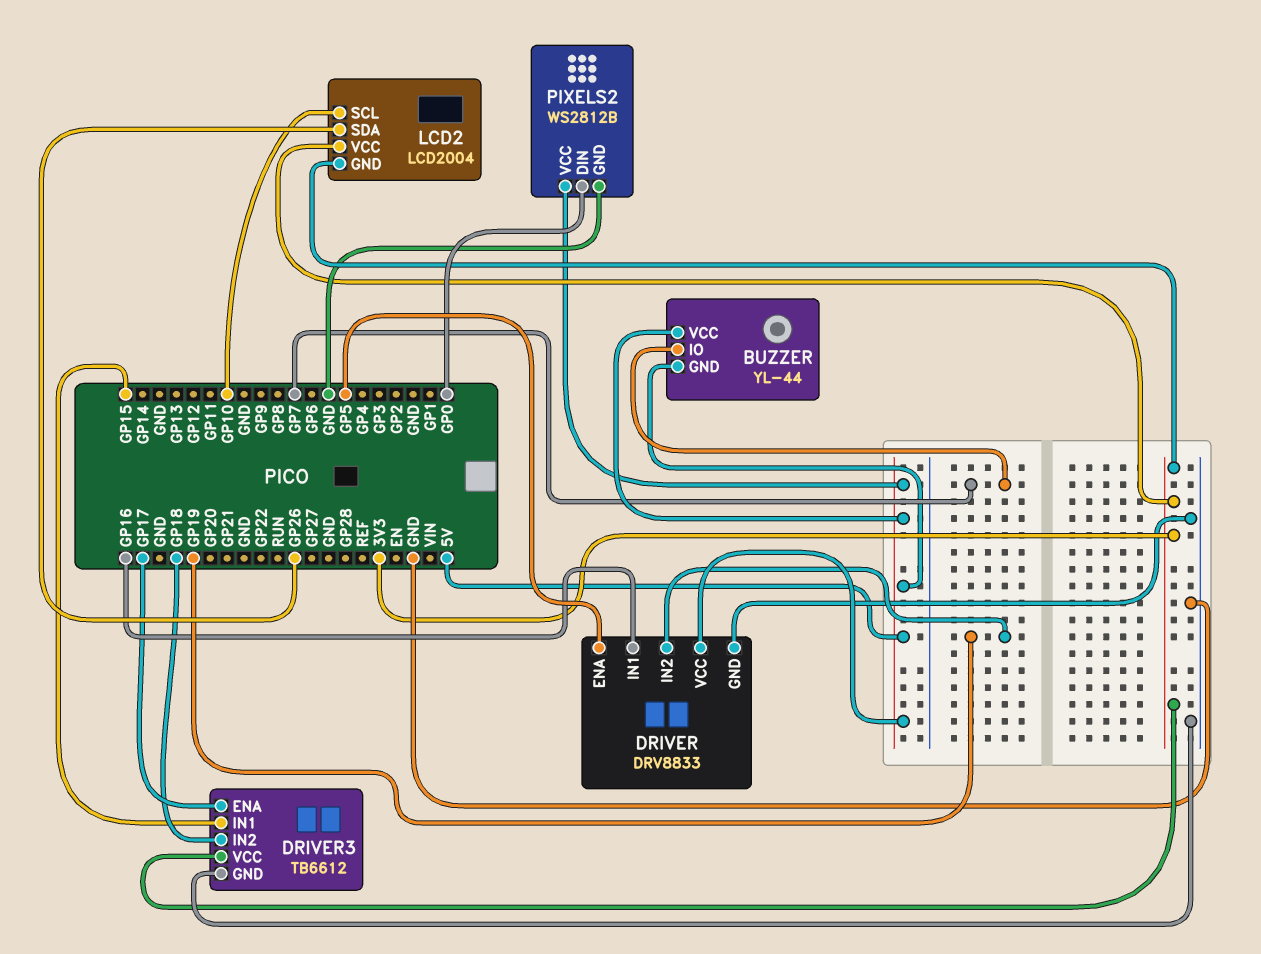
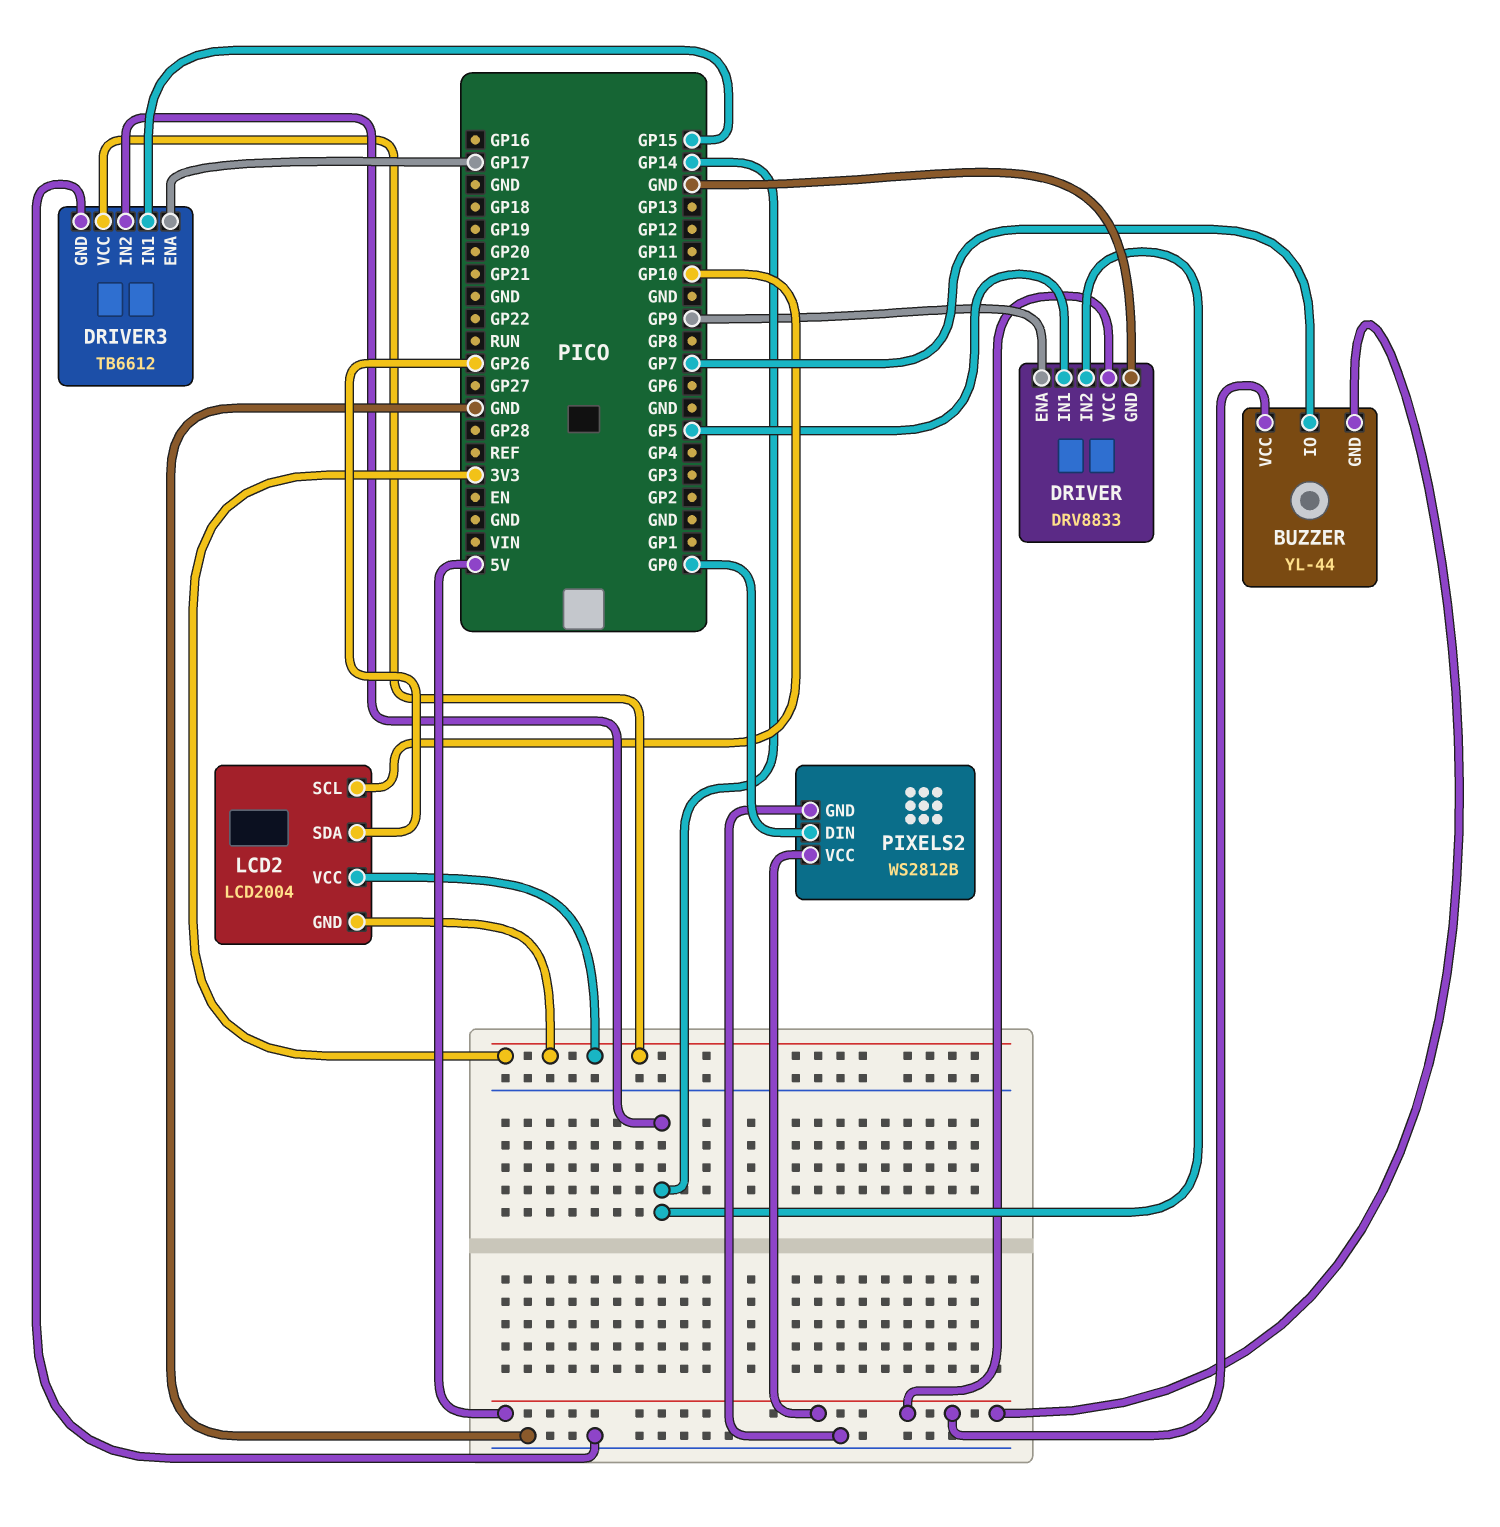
DRIVER pin ENA: GP5 -> GP9
DRIVER pin IN1: GP16 -> GP5
DRIVER pin IN2: GP19 -> GP14
DRIVER3 pin IN2: GP18 -> GP14

